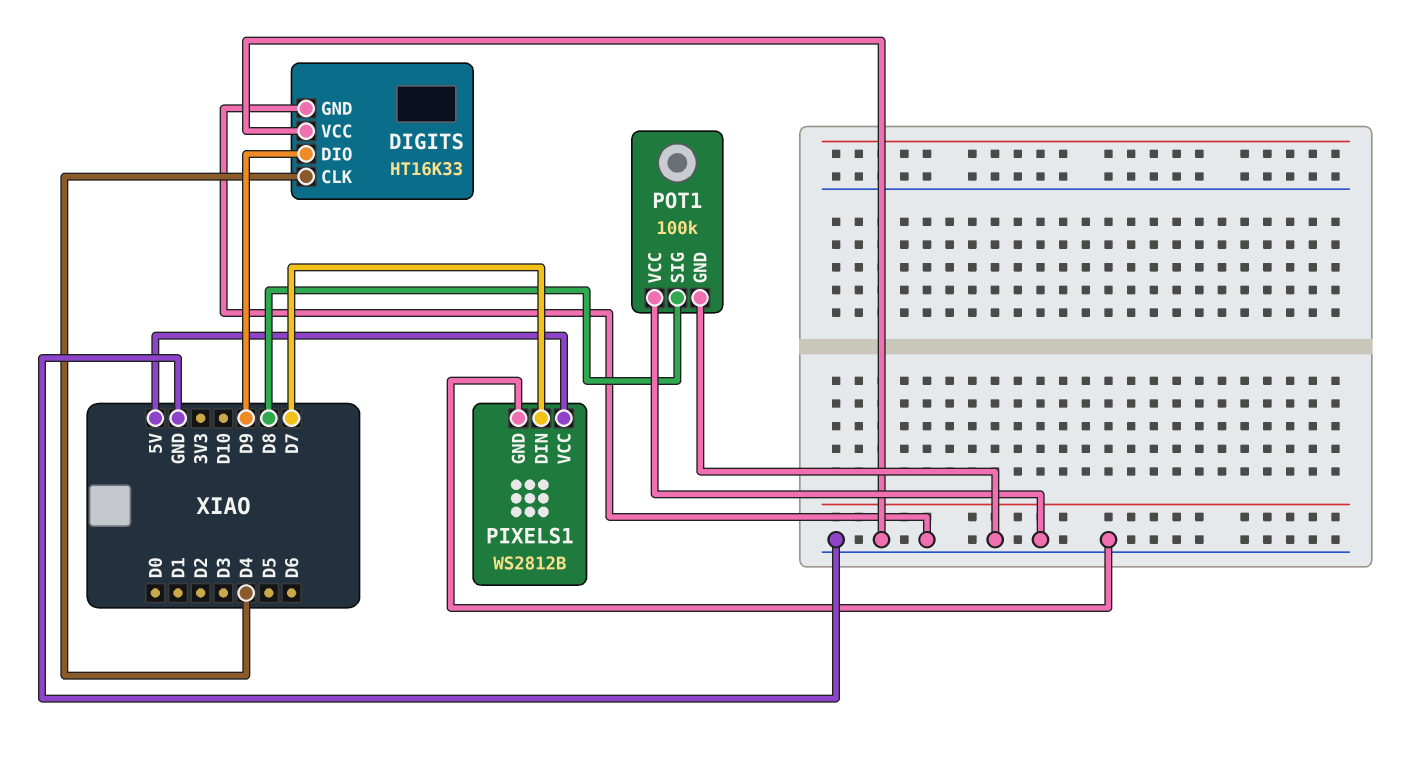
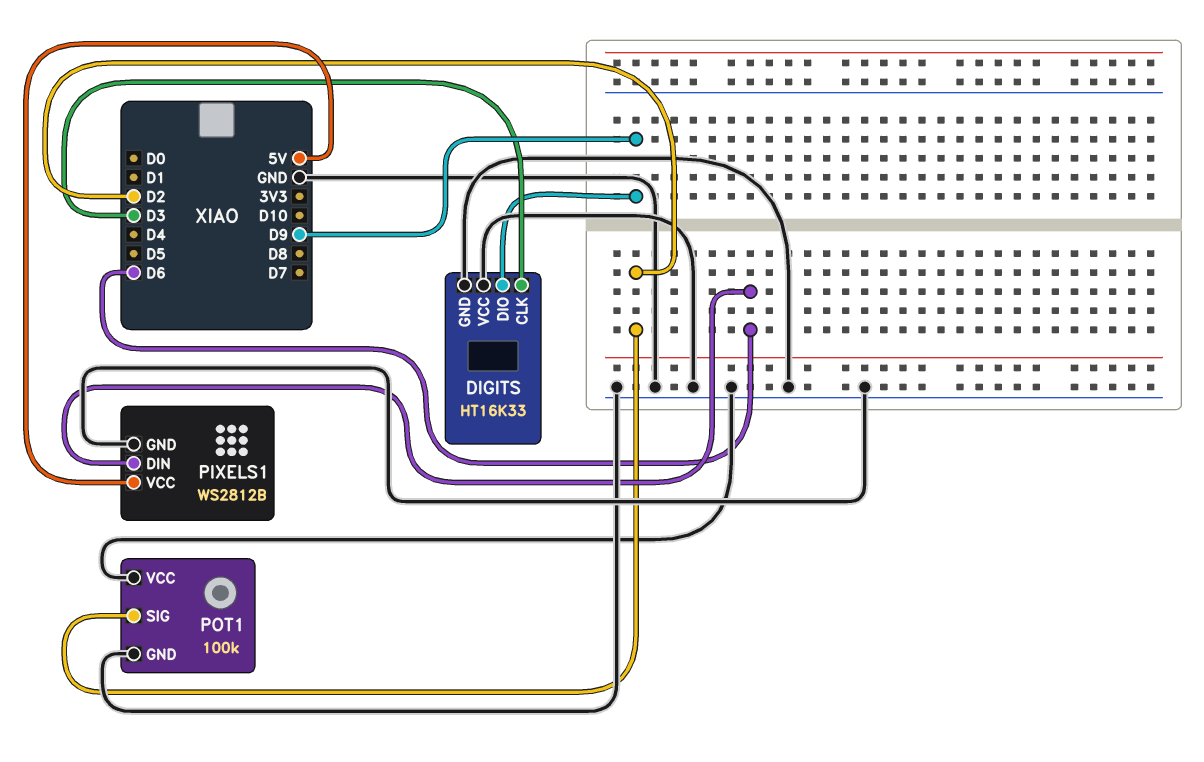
DIGITS pin CLK: D4 -> D3
PIXELS1 pin DIN: D7 -> D6
POT1 pin SIG: D8 -> D2

